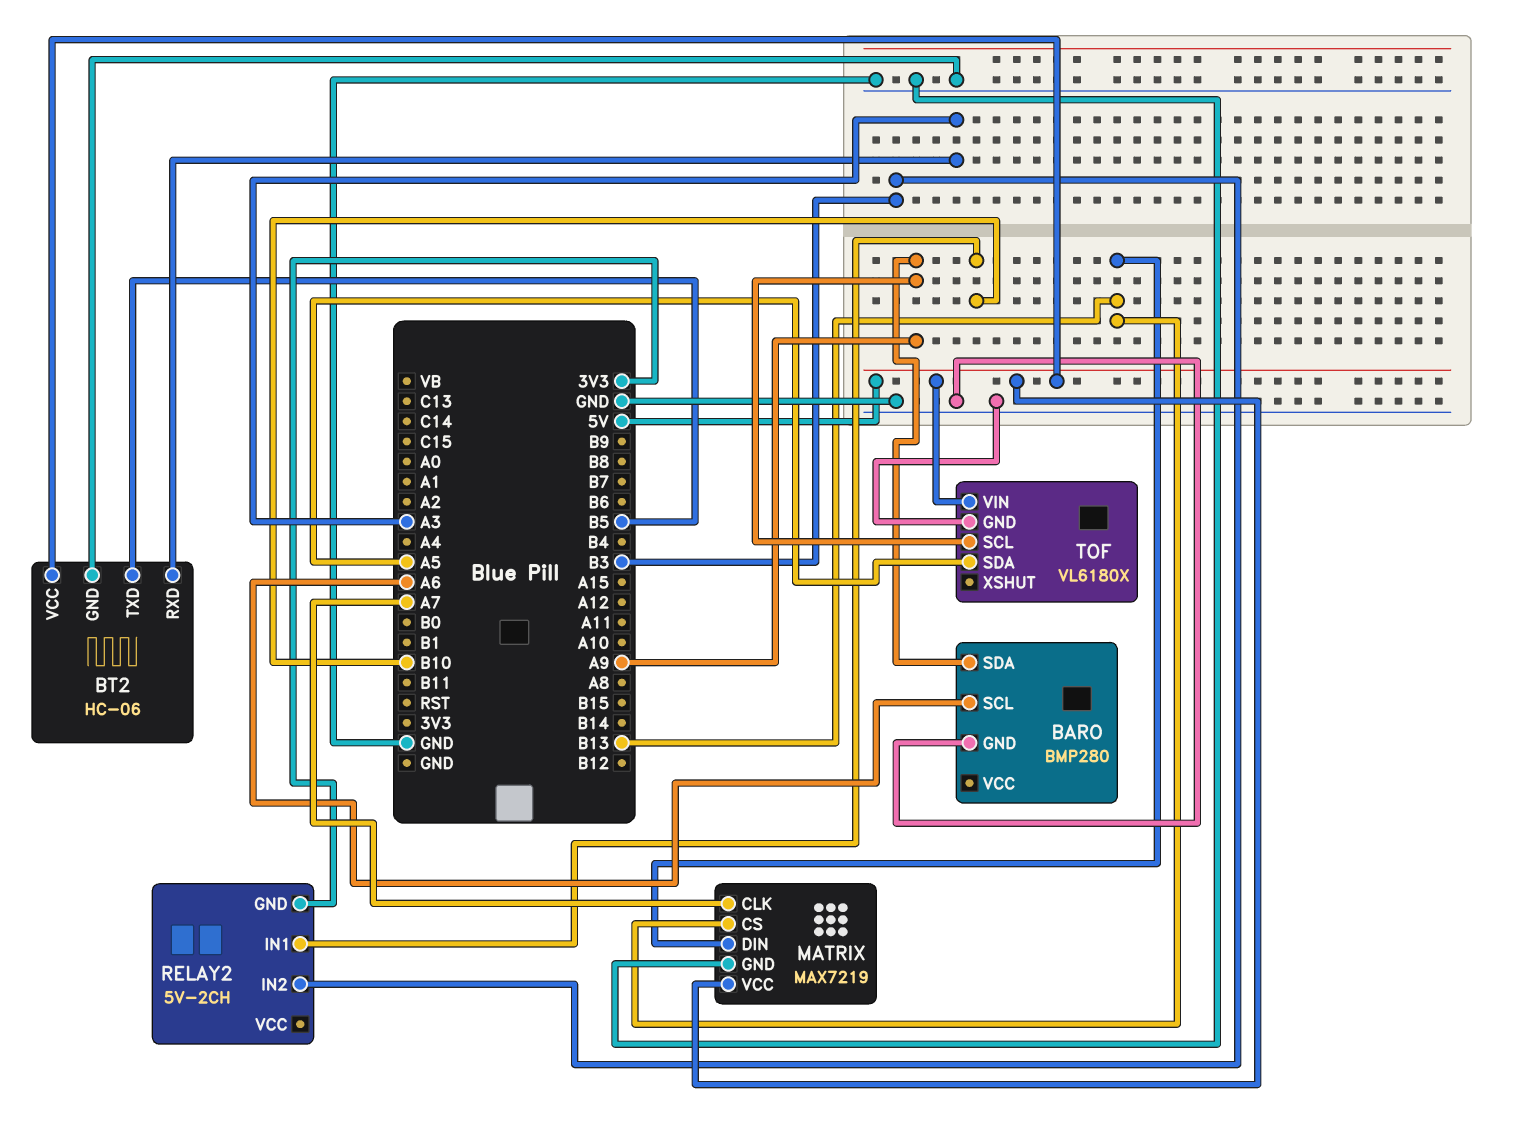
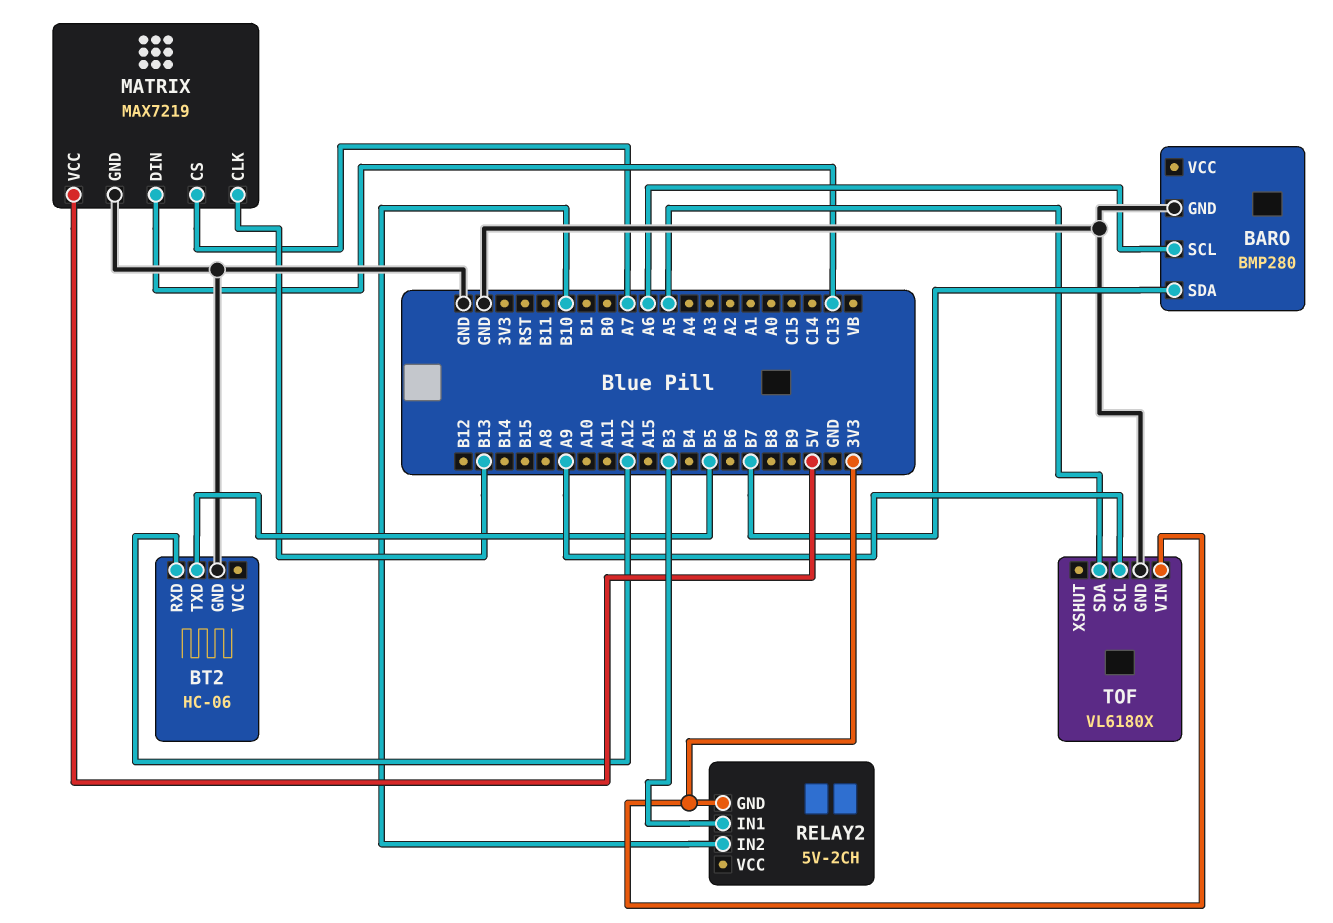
BARO pin SDA: A9 -> B7
BT2 pin RXD: A3 -> A12
BT2 pin VCC: 5V -> none
MATRIX pin CLK: A7 -> B13
MATRIX pin CS: B13 -> A7
MATRIX pin DIN: B13 -> C13
RELAY2 pin IN1: B10 -> B3
RELAY2 pin IN2: B3 -> B10
TOF pin VIN: 5V -> 3V3

